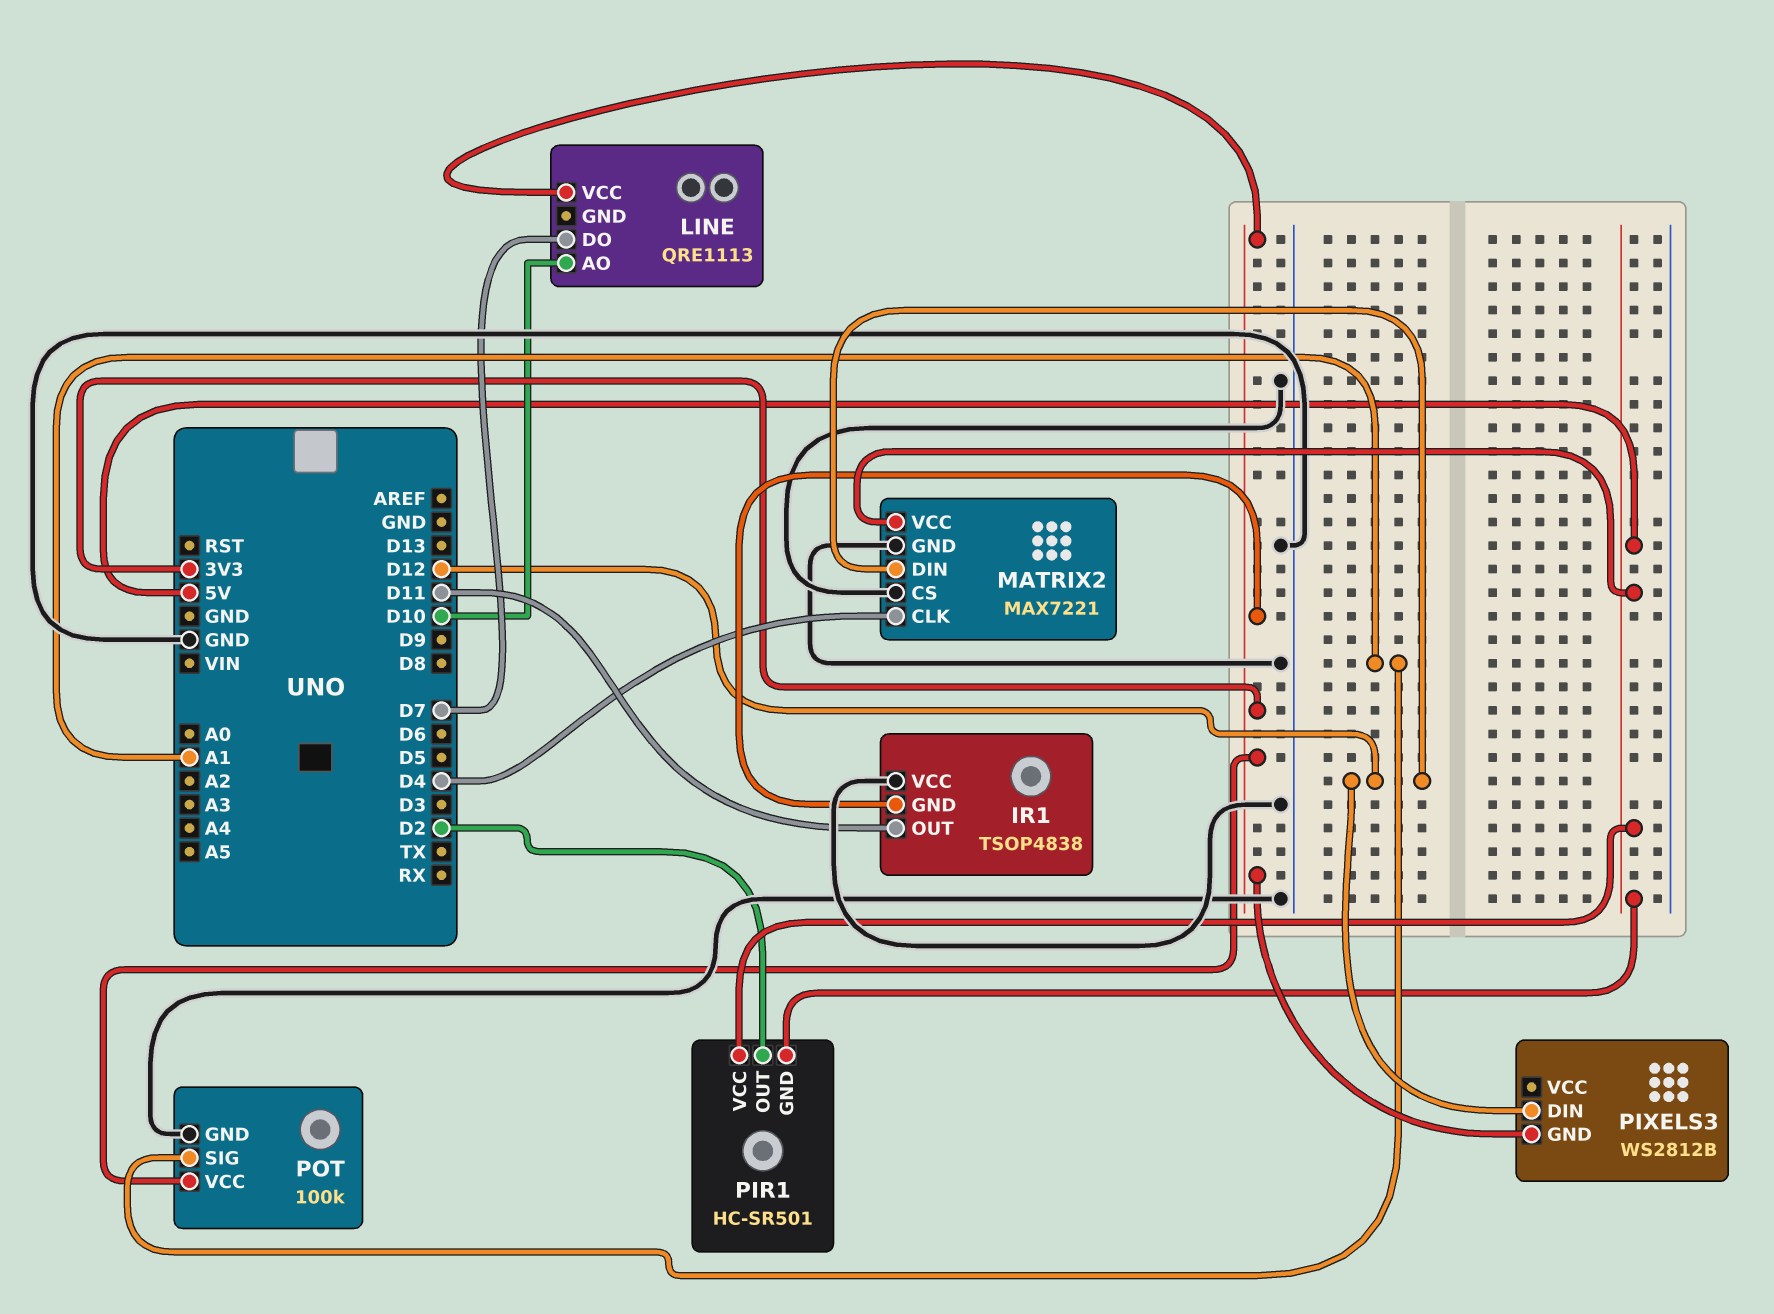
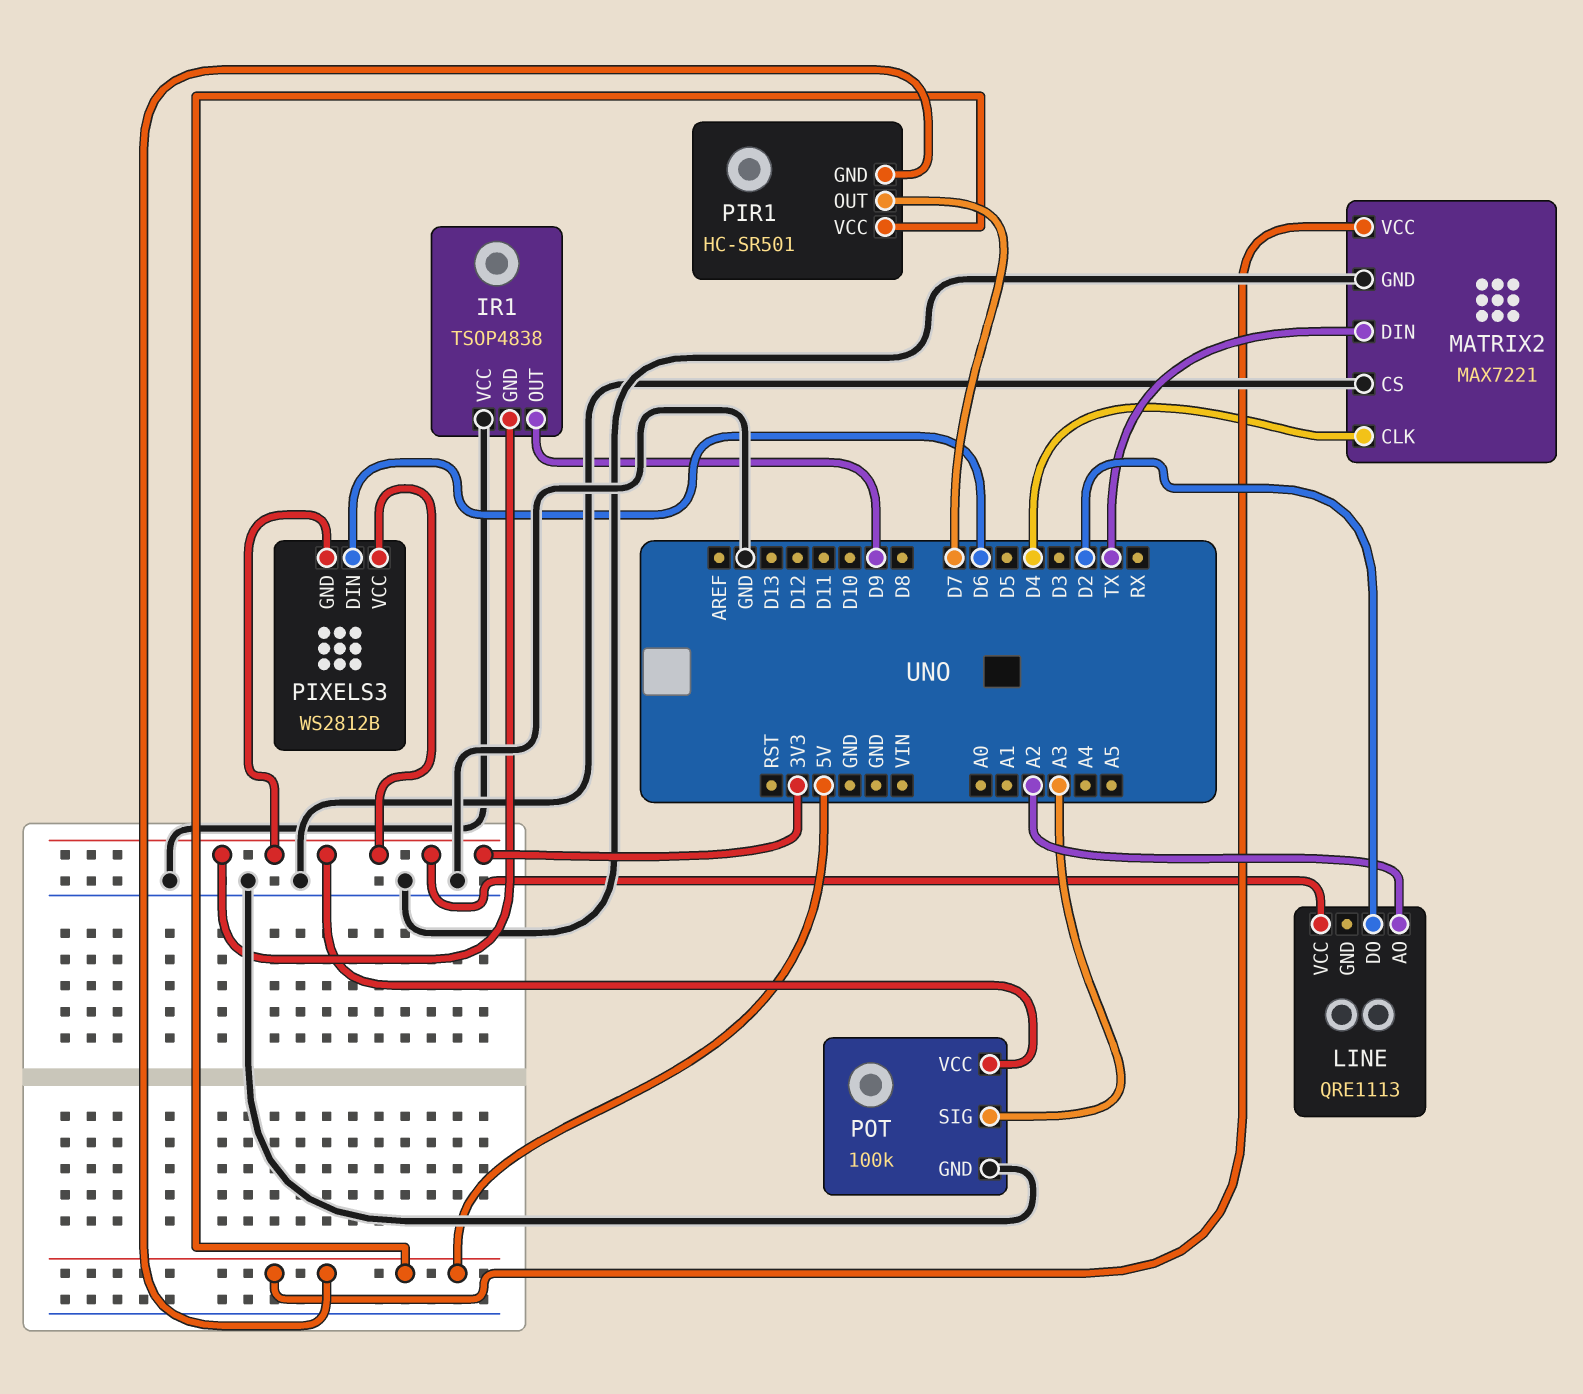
IR1 pin OUT: D11 -> D9
LINE pin AO: D10 -> A2
LINE pin DO: D7 -> D2
MATRIX2 pin DIN: D12 -> TX
PIR1 pin OUT: D2 -> D7
PIXELS3 pin DIN: D12 -> D6
PIXELS3 pin VCC: none -> 3V3
POT pin SIG: A1 -> A3

